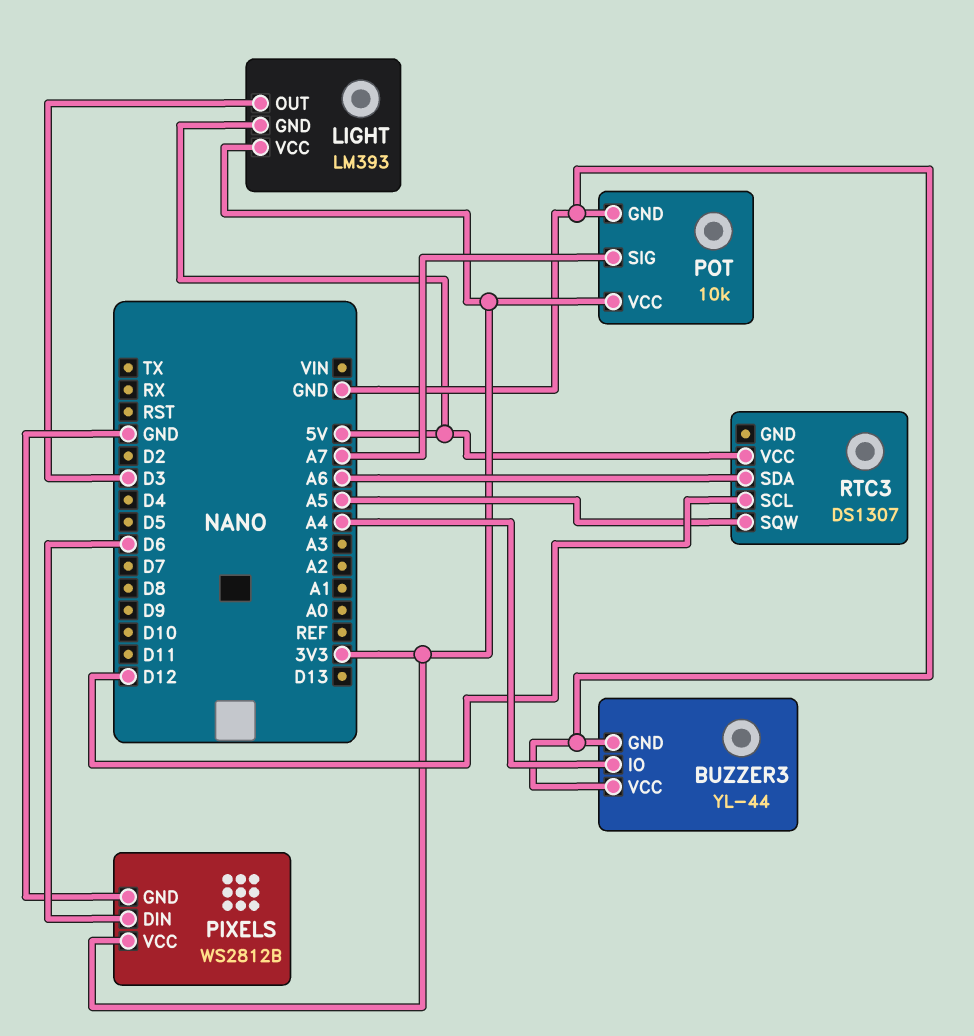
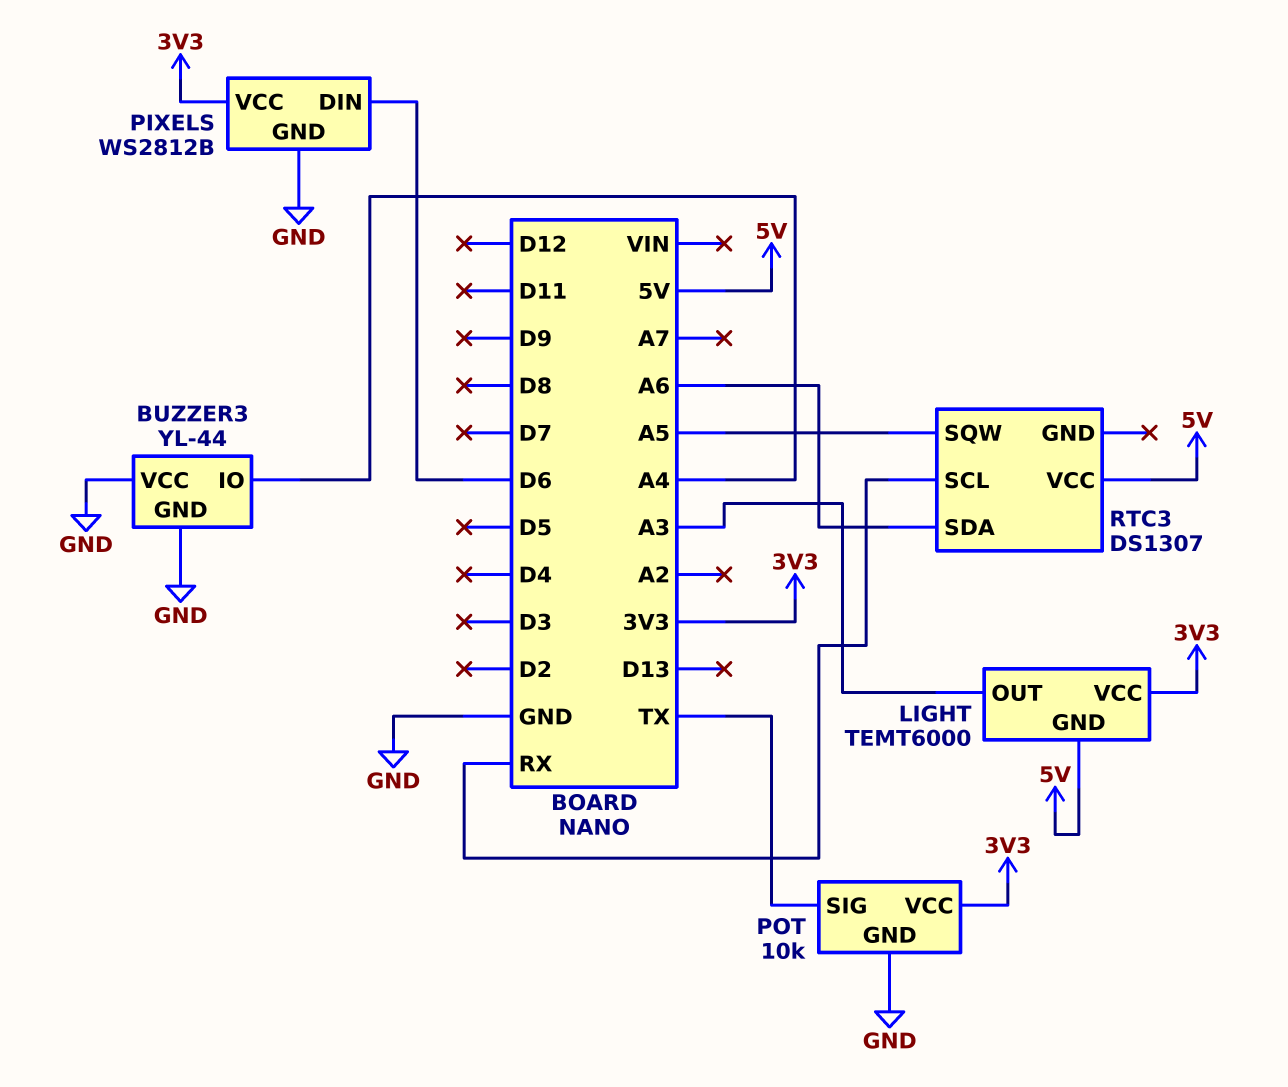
LIGHT: LM393 -> TEMT6000
LIGHT pin OUT: D3 -> A3
POT pin SIG: A7 -> TX
RTC3 pin SCL: D12 -> RX

